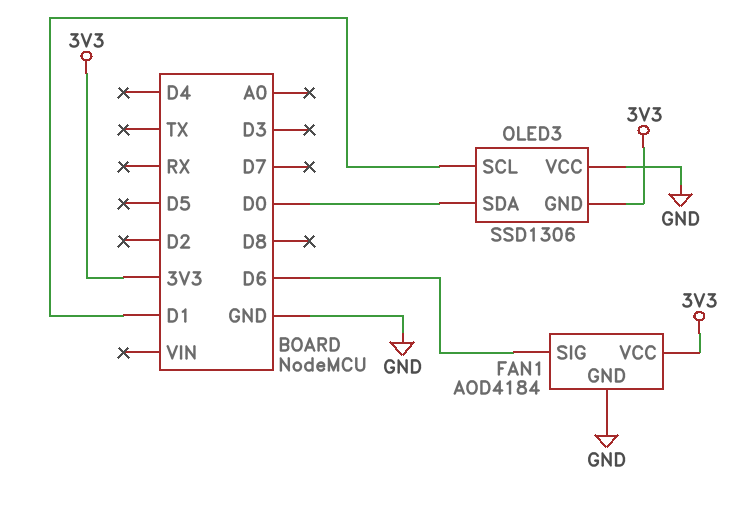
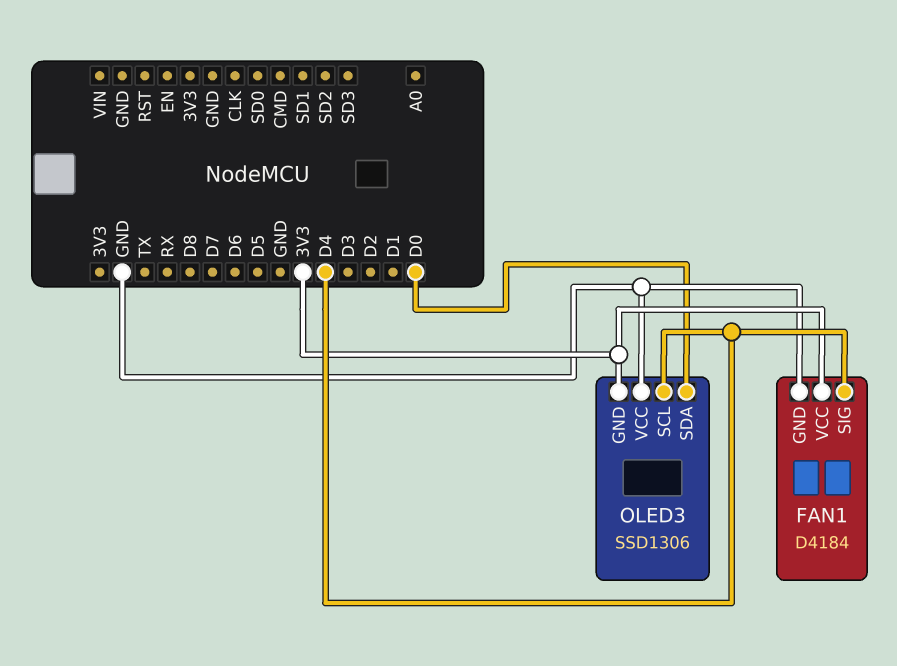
FAN1: AOD4184 -> D4184
FAN1 pin SIG: D6 -> D4
OLED3 pin SCL: D1 -> D4

